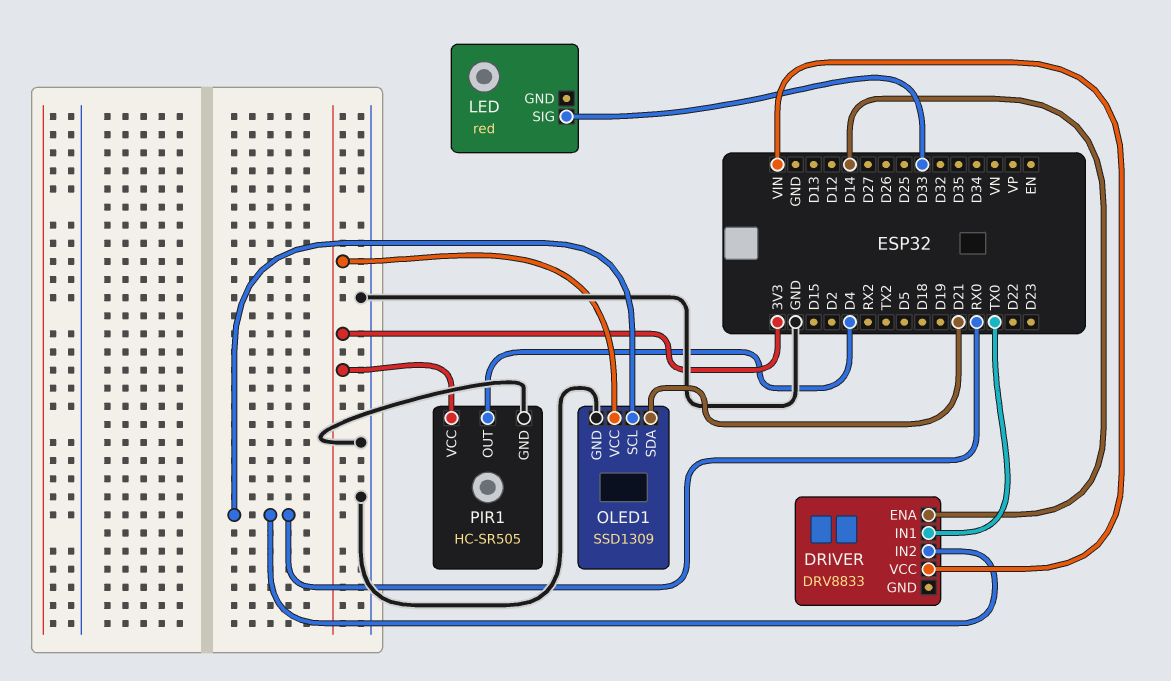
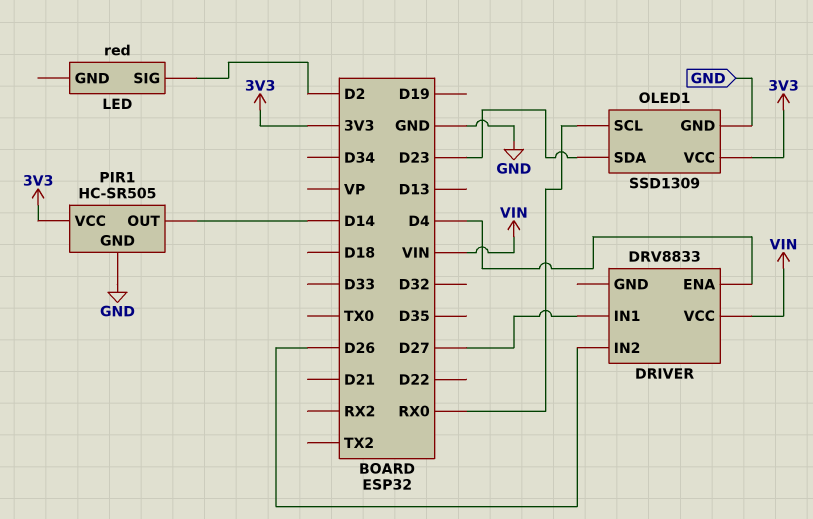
DRIVER pin ENA: D14 -> D4
DRIVER pin IN1: TX0 -> D27
DRIVER pin IN2: RX0 -> D26
LED pin SIG: D33 -> D2
OLED1 pin SDA: D21 -> D23
PIR1 pin OUT: D4 -> D14

